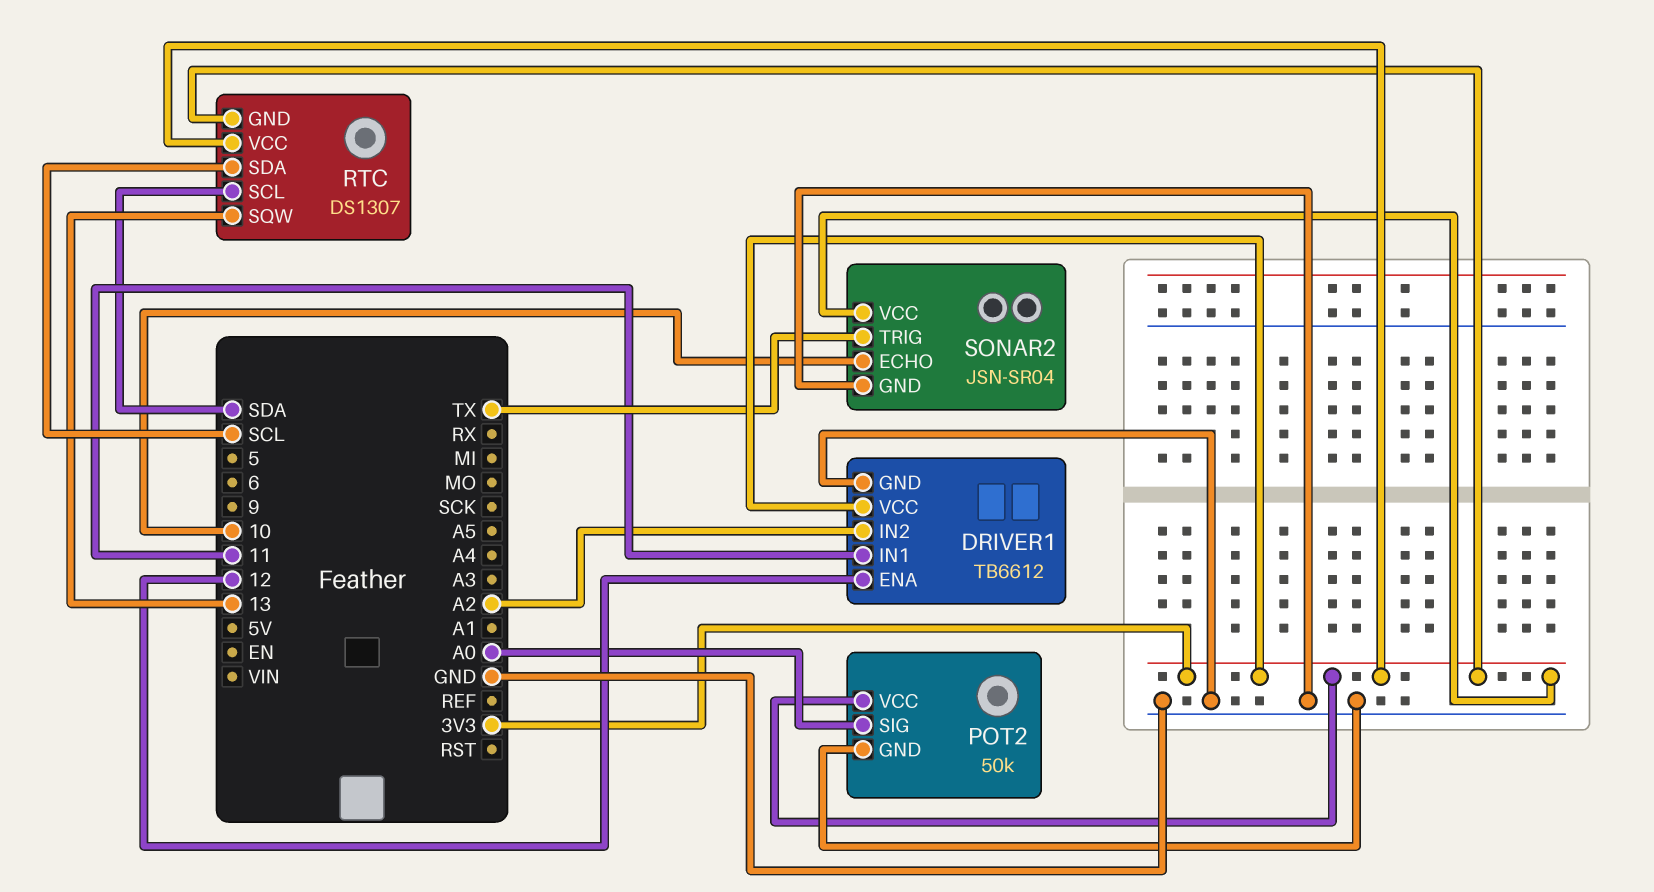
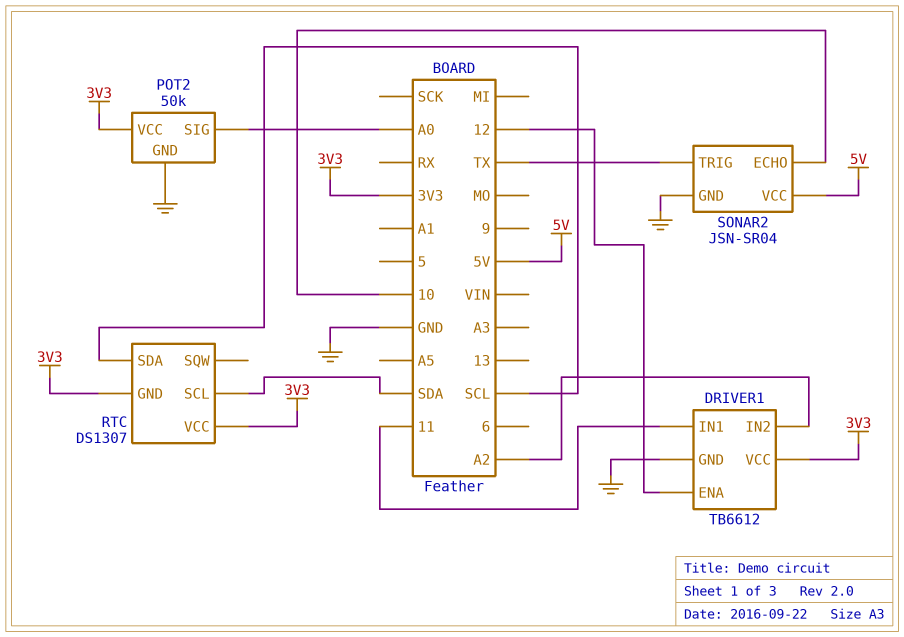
RTC pin SQW: 13 -> none
SONAR2 pin VCC: 3V3 -> 5V

